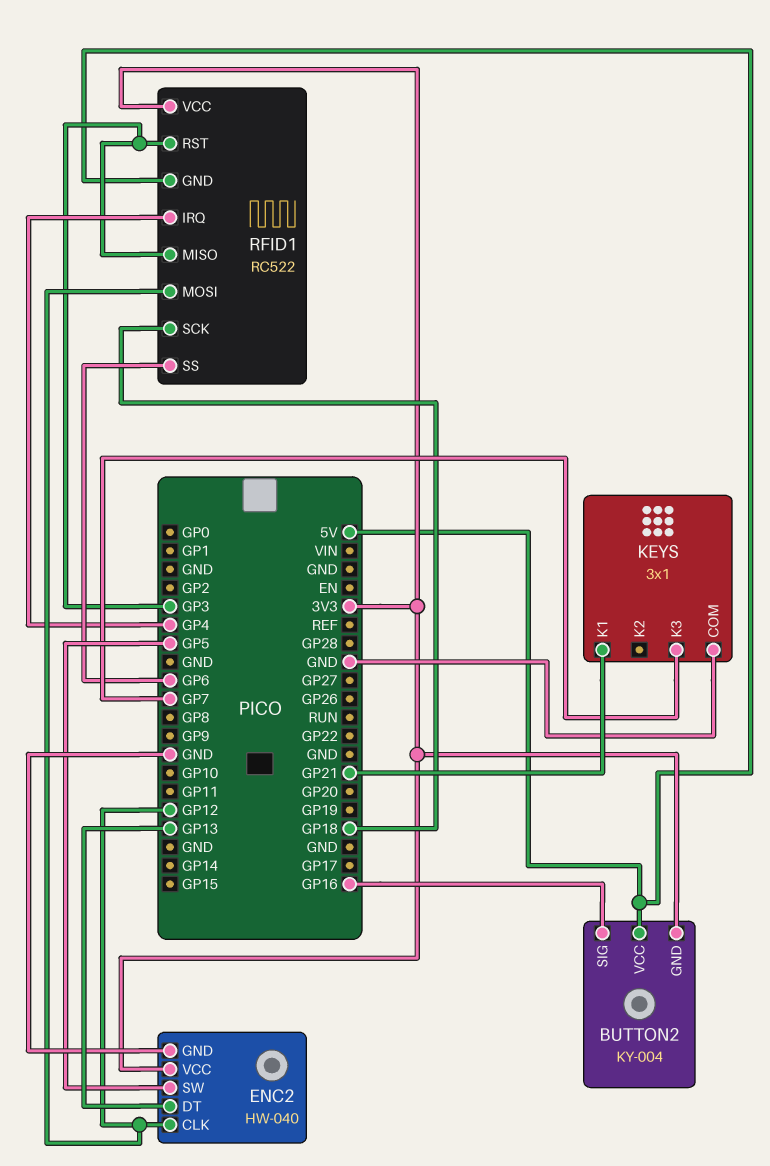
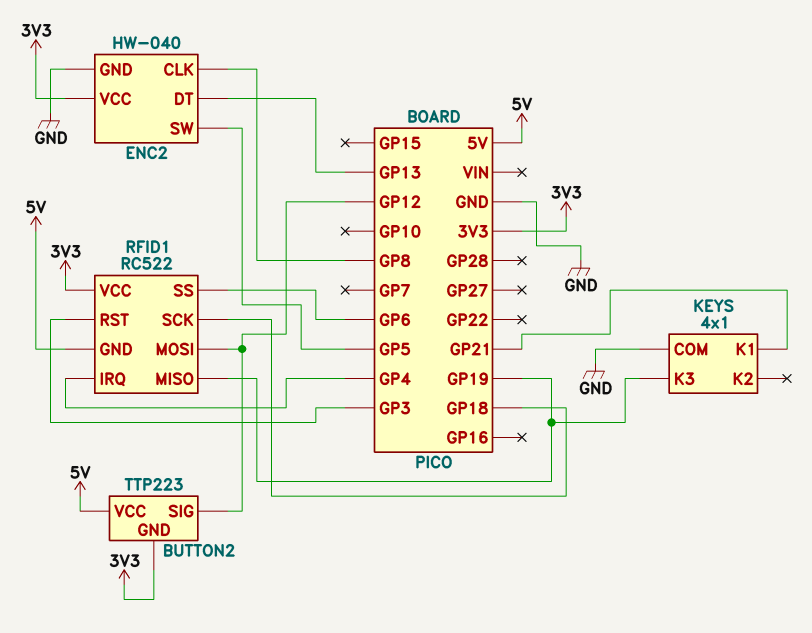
BUTTON2: KY-004 -> TTP223
BUTTON2 pin SIG: GP16 -> GP12
ENC2 pin CLK: GP12 -> GP8
KEYS: 3x1 -> 4x1
KEYS pin K3: GP7 -> GP19
RFID1 pin MISO: GP3 -> GP19

